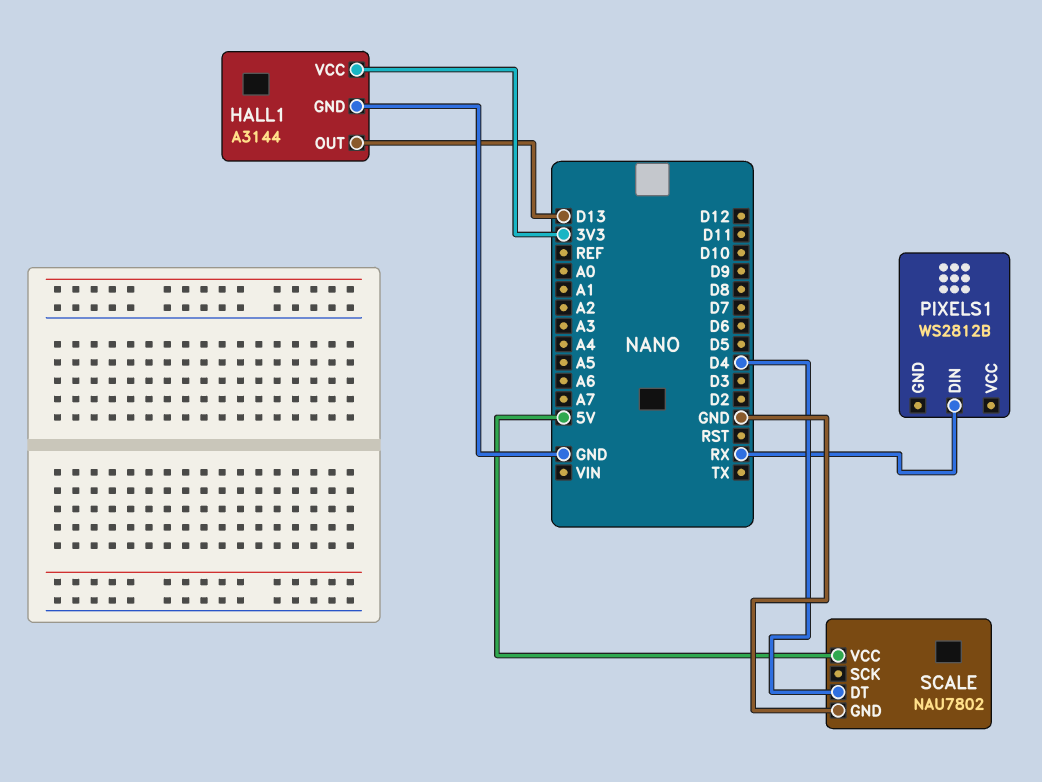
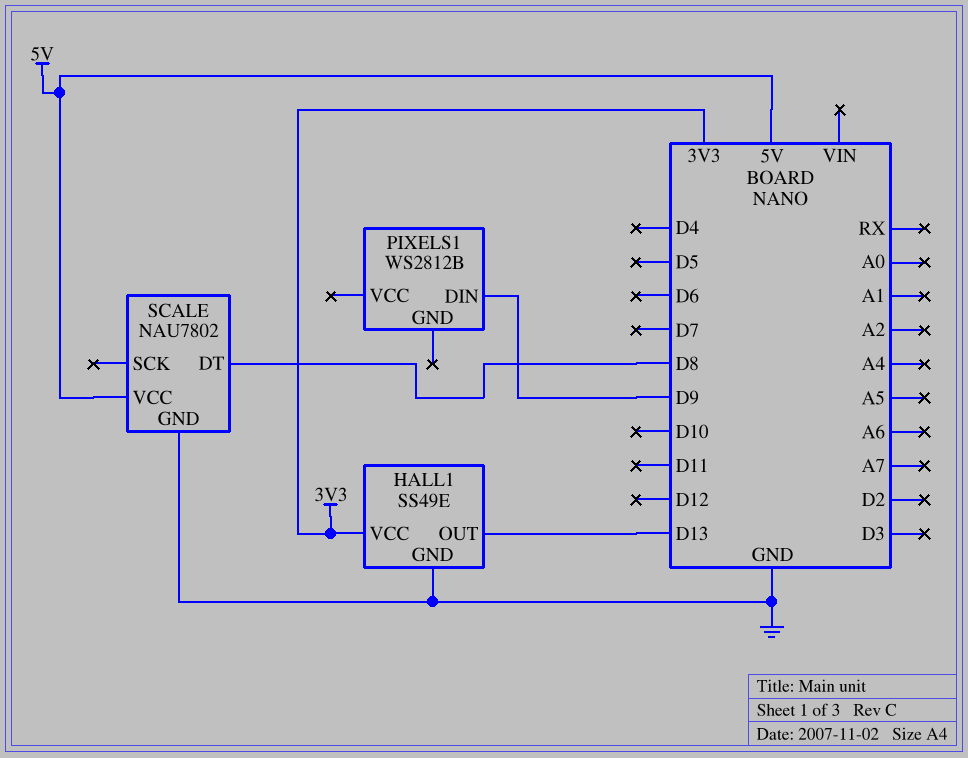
HALL1: A3144 -> SS49E
PIXELS1 pin DIN: RX -> D9
SCALE pin DT: D4 -> D8

